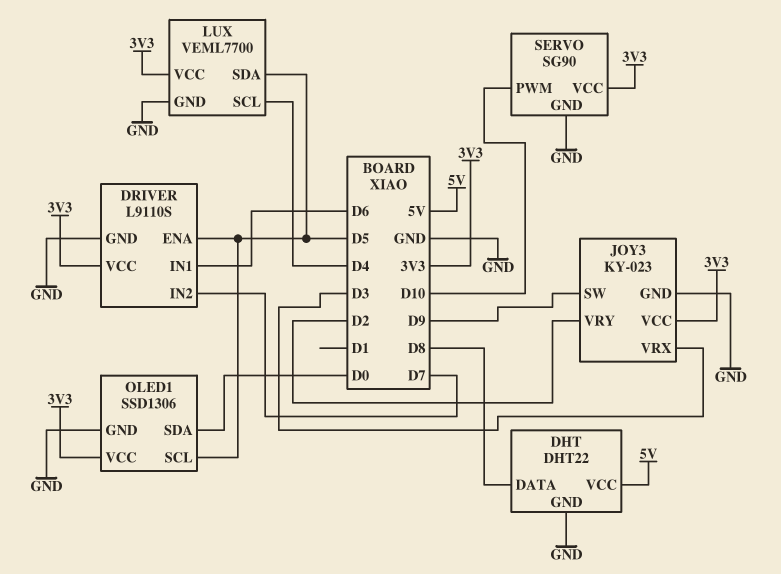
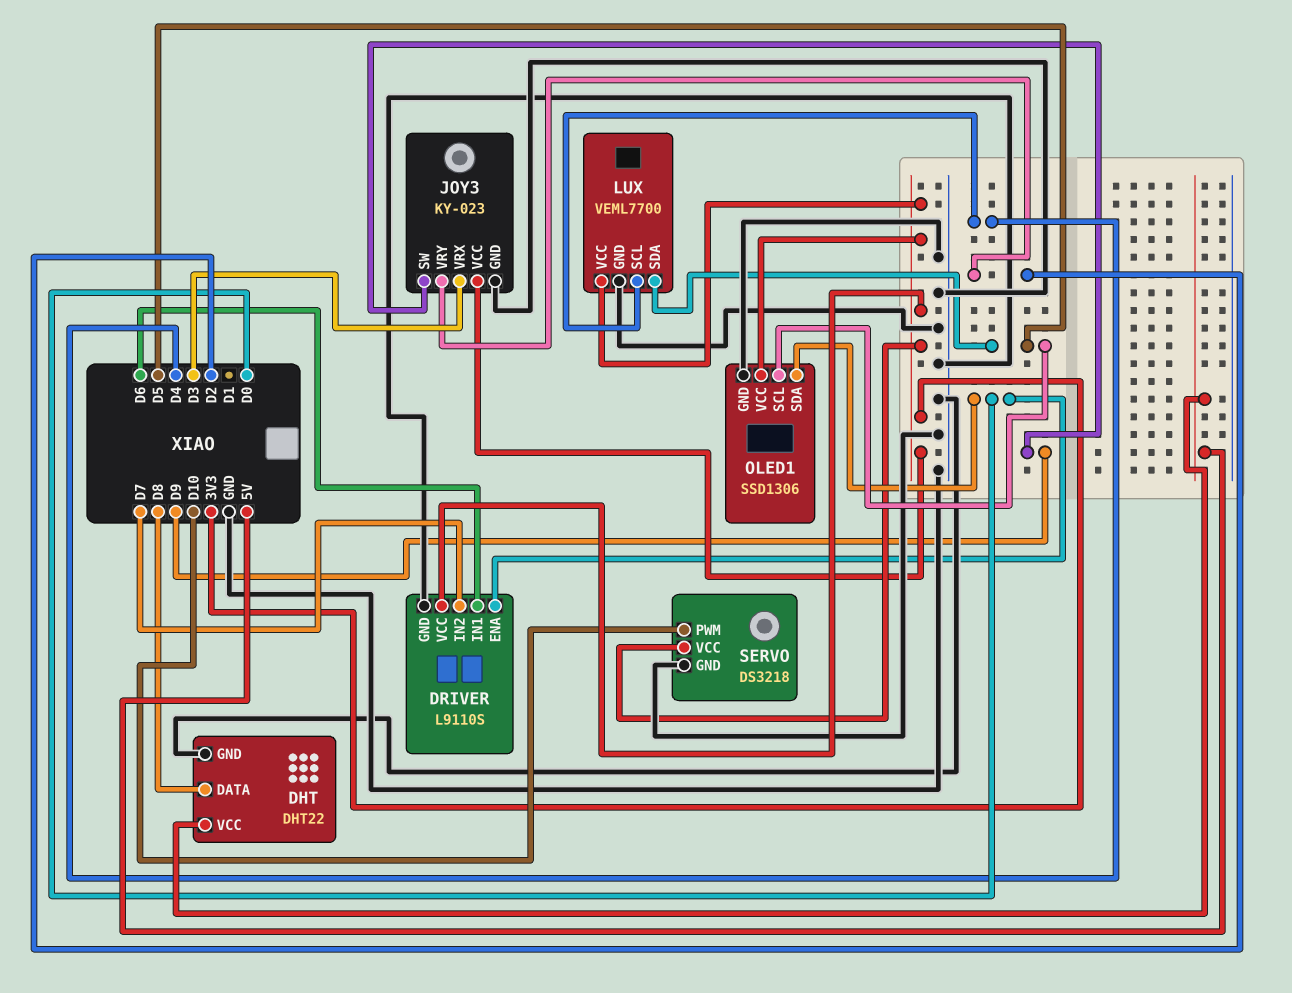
DRIVER pin ENA: D5 -> D0
SERVO: SG90 -> DS3218

